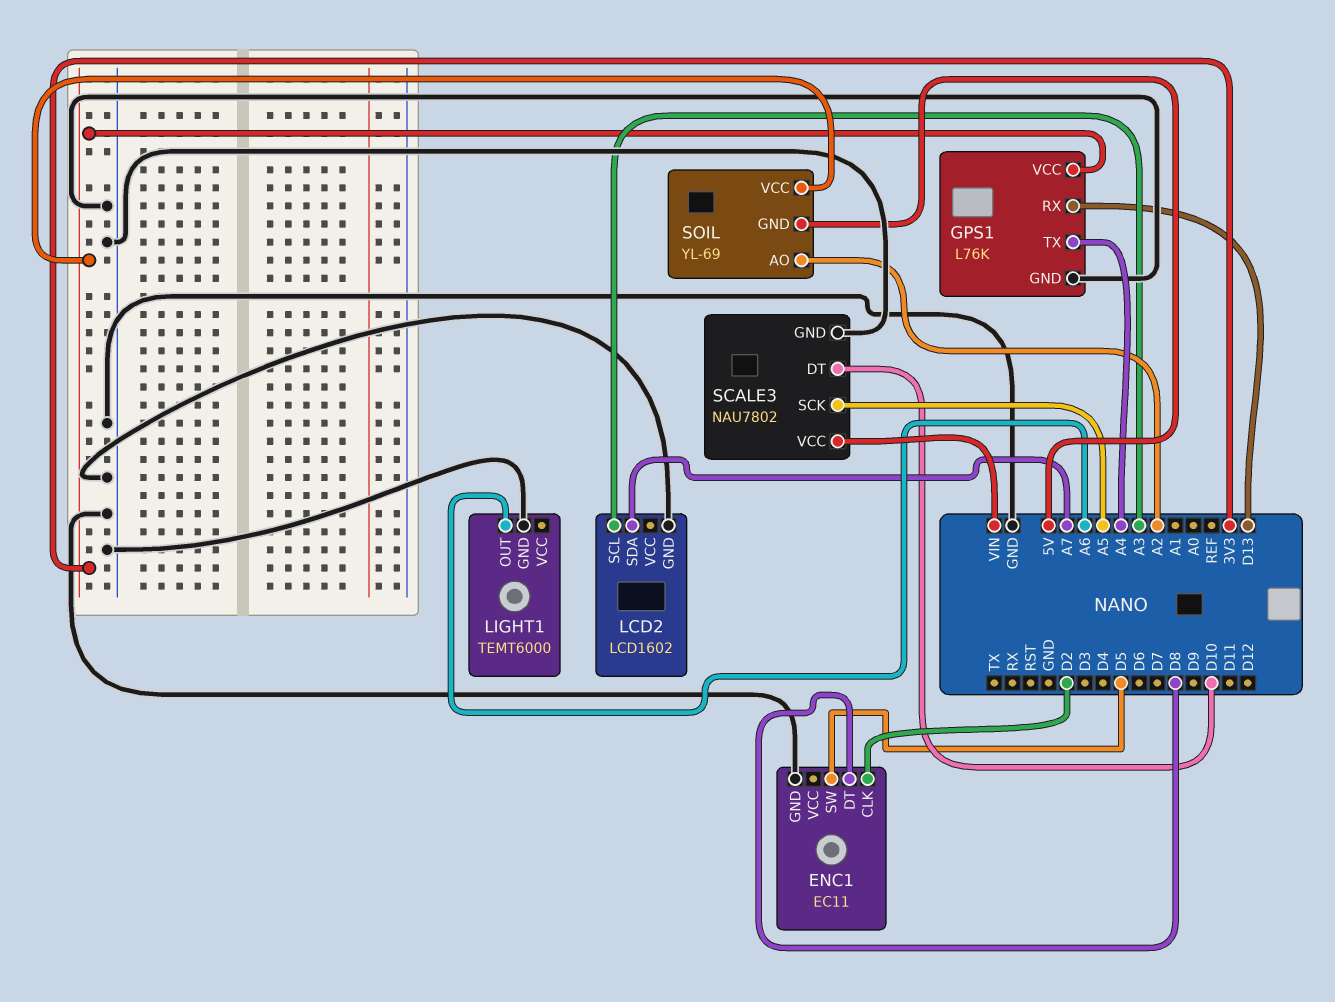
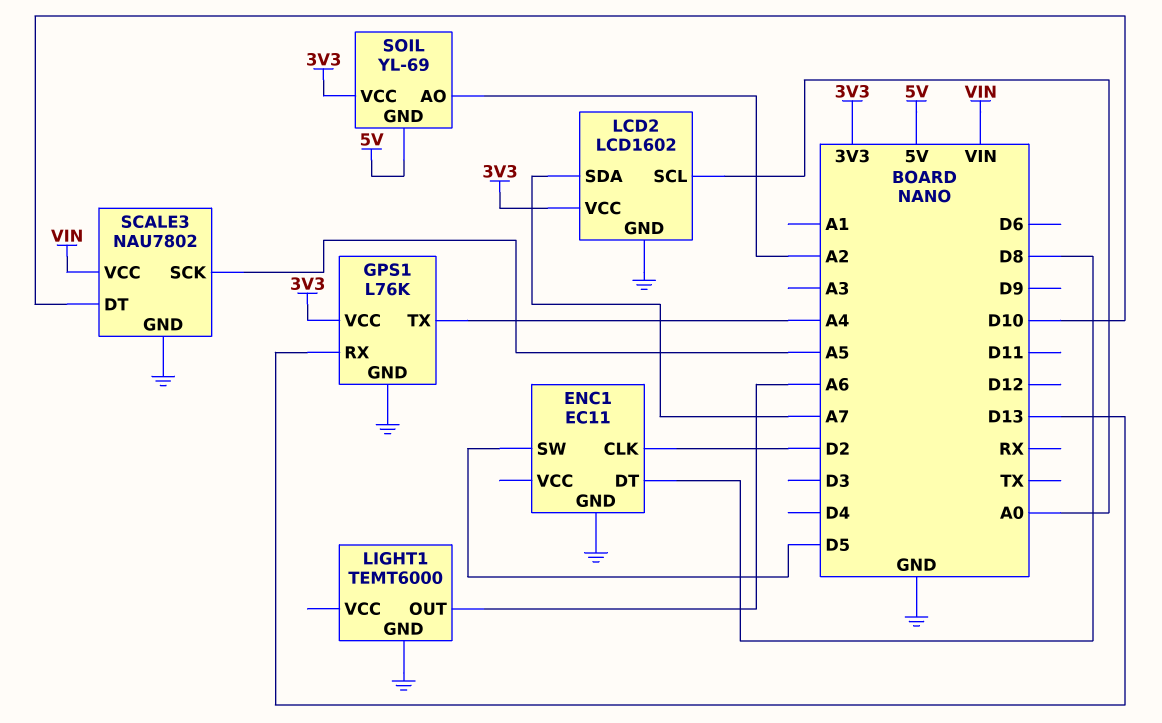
LCD2 pin SCL: A3 -> A0
LCD2 pin VCC: none -> 3V3

